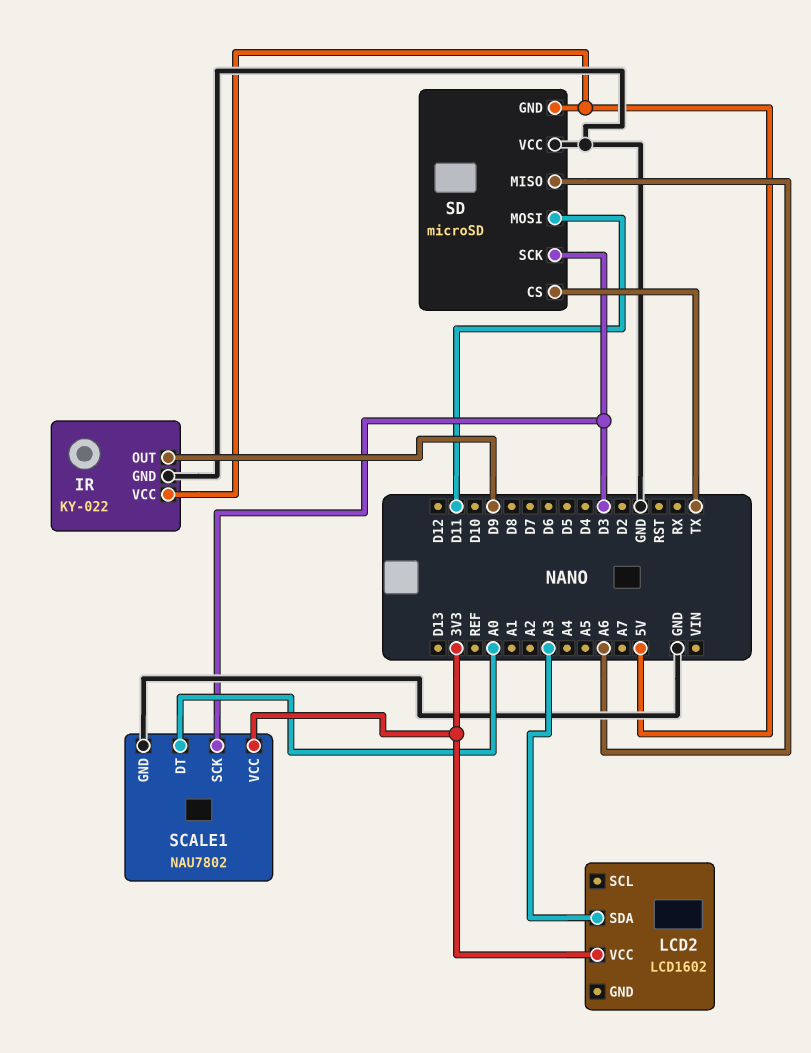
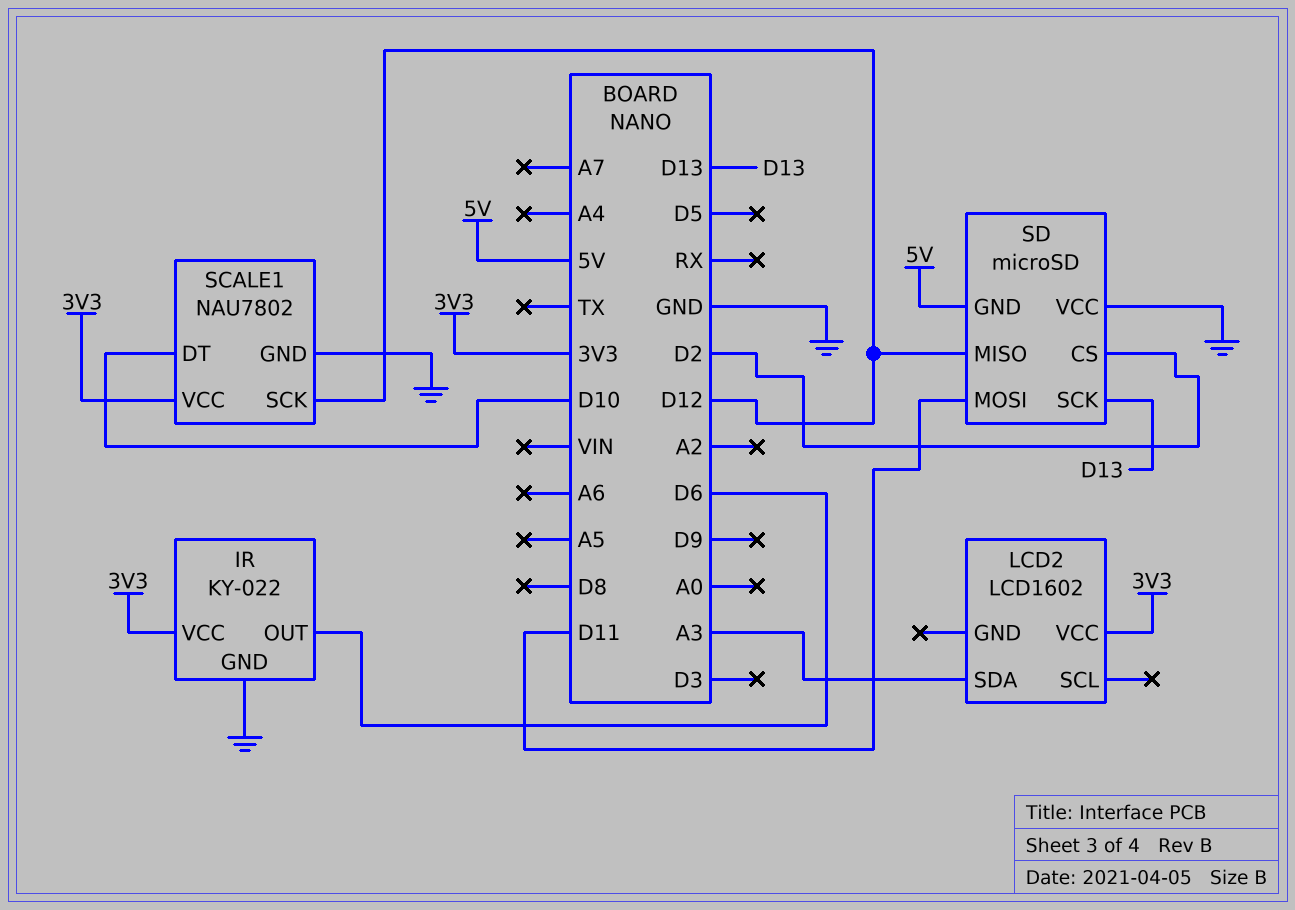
IR pin OUT: D9 -> D6
IR pin VCC: 5V -> 3V3
SCALE1 pin DT: A0 -> D10
SCALE1 pin SCK: D3 -> D12
SD pin CS: TX -> D2
SD pin MISO: A6 -> D12
SD pin SCK: D3 -> D13

